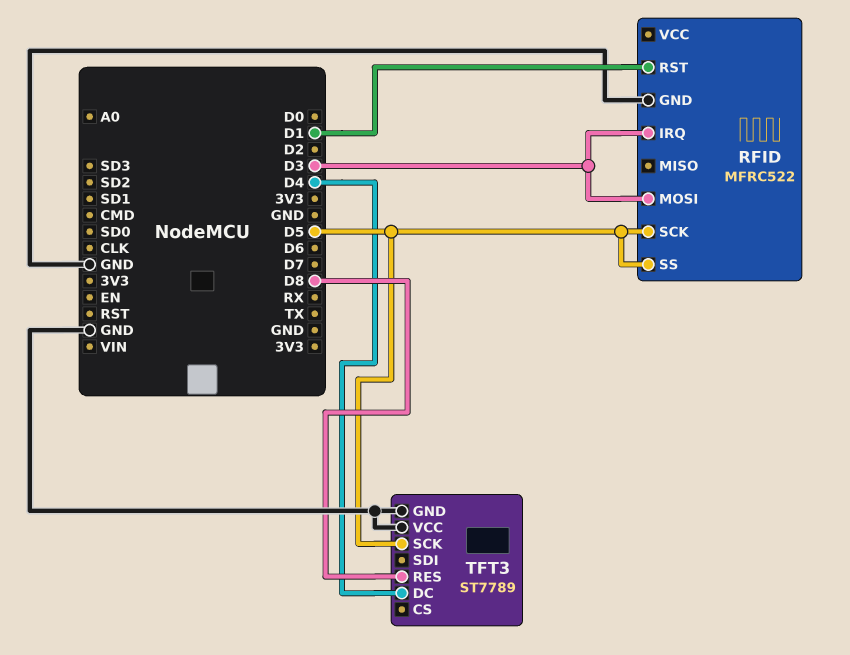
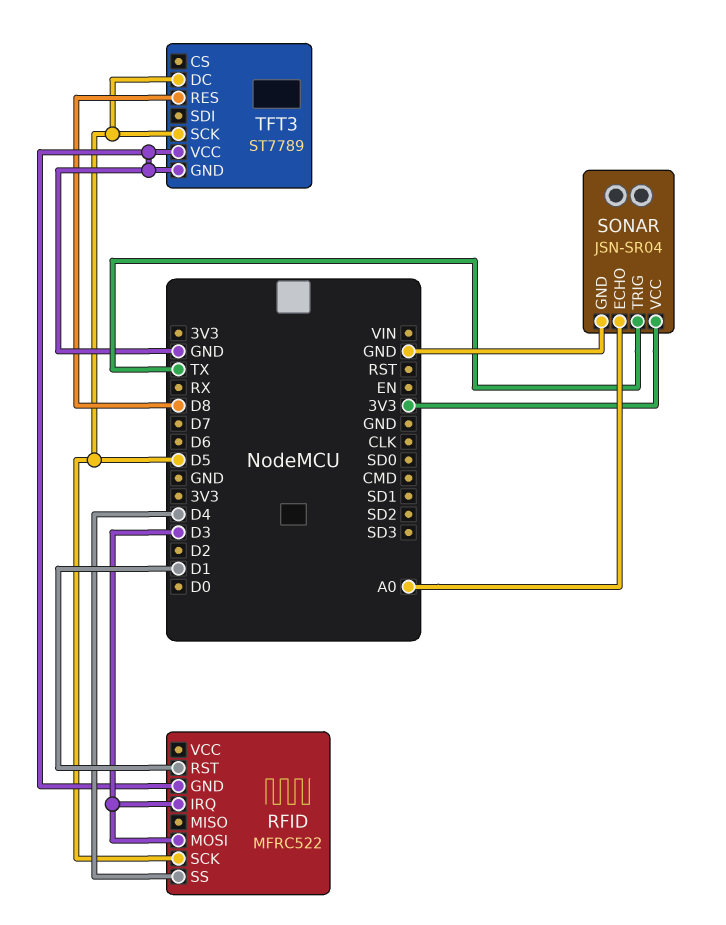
RFID pin SS: D5 -> D4
SONAR: none -> JSN-SR04
SONAR pin ECHO: none -> A0
SONAR pin GND: none -> GND
SONAR pin TRIG: none -> TX
SONAR pin VCC: none -> 3V3
TFT3 pin DC: D4 -> D5

